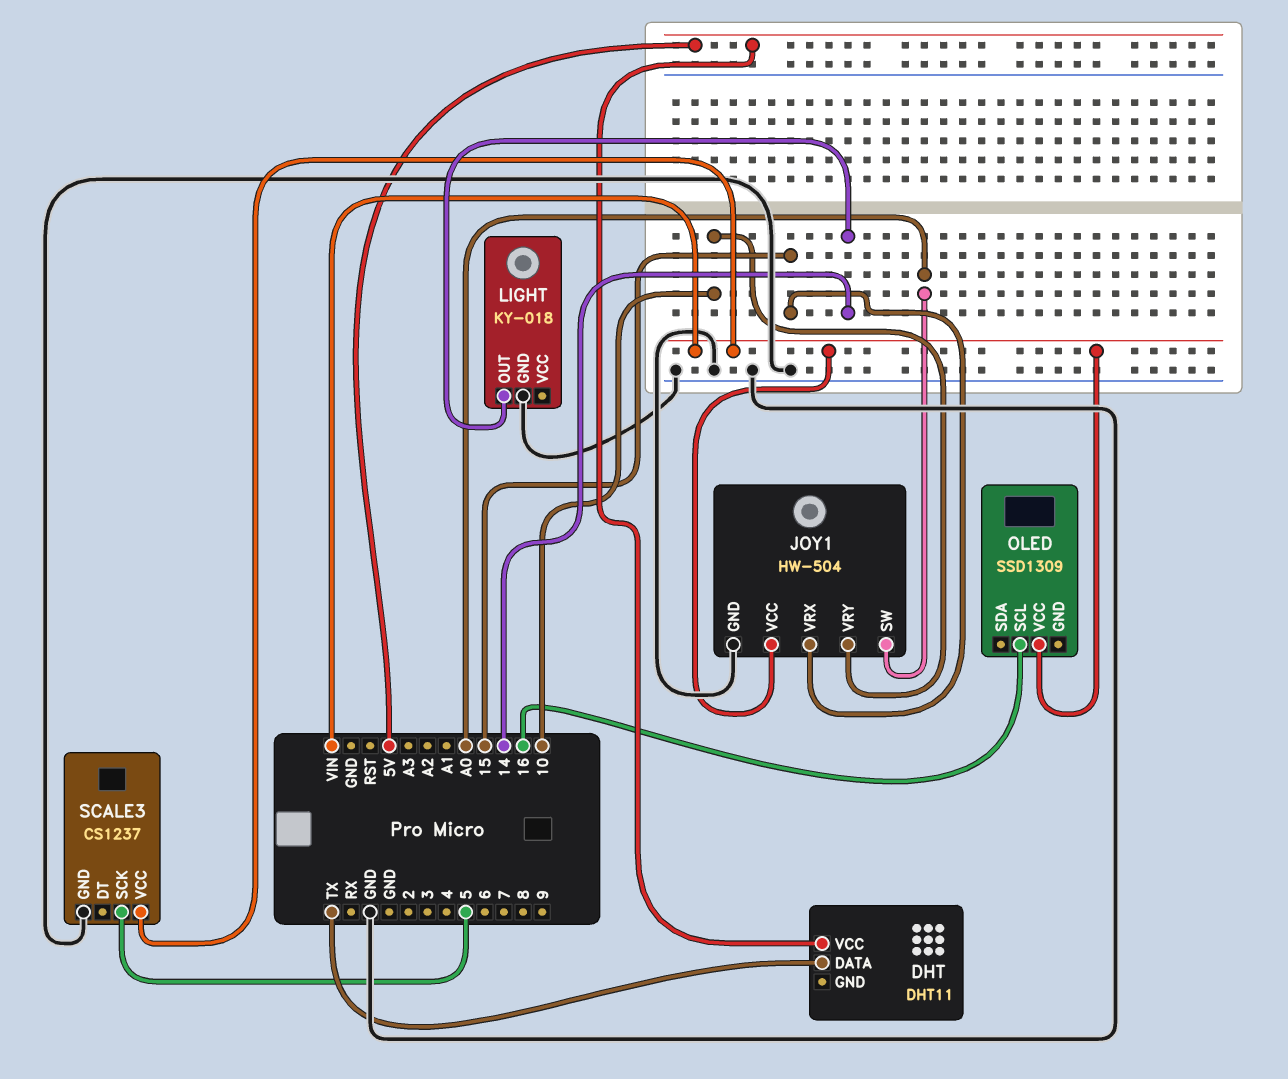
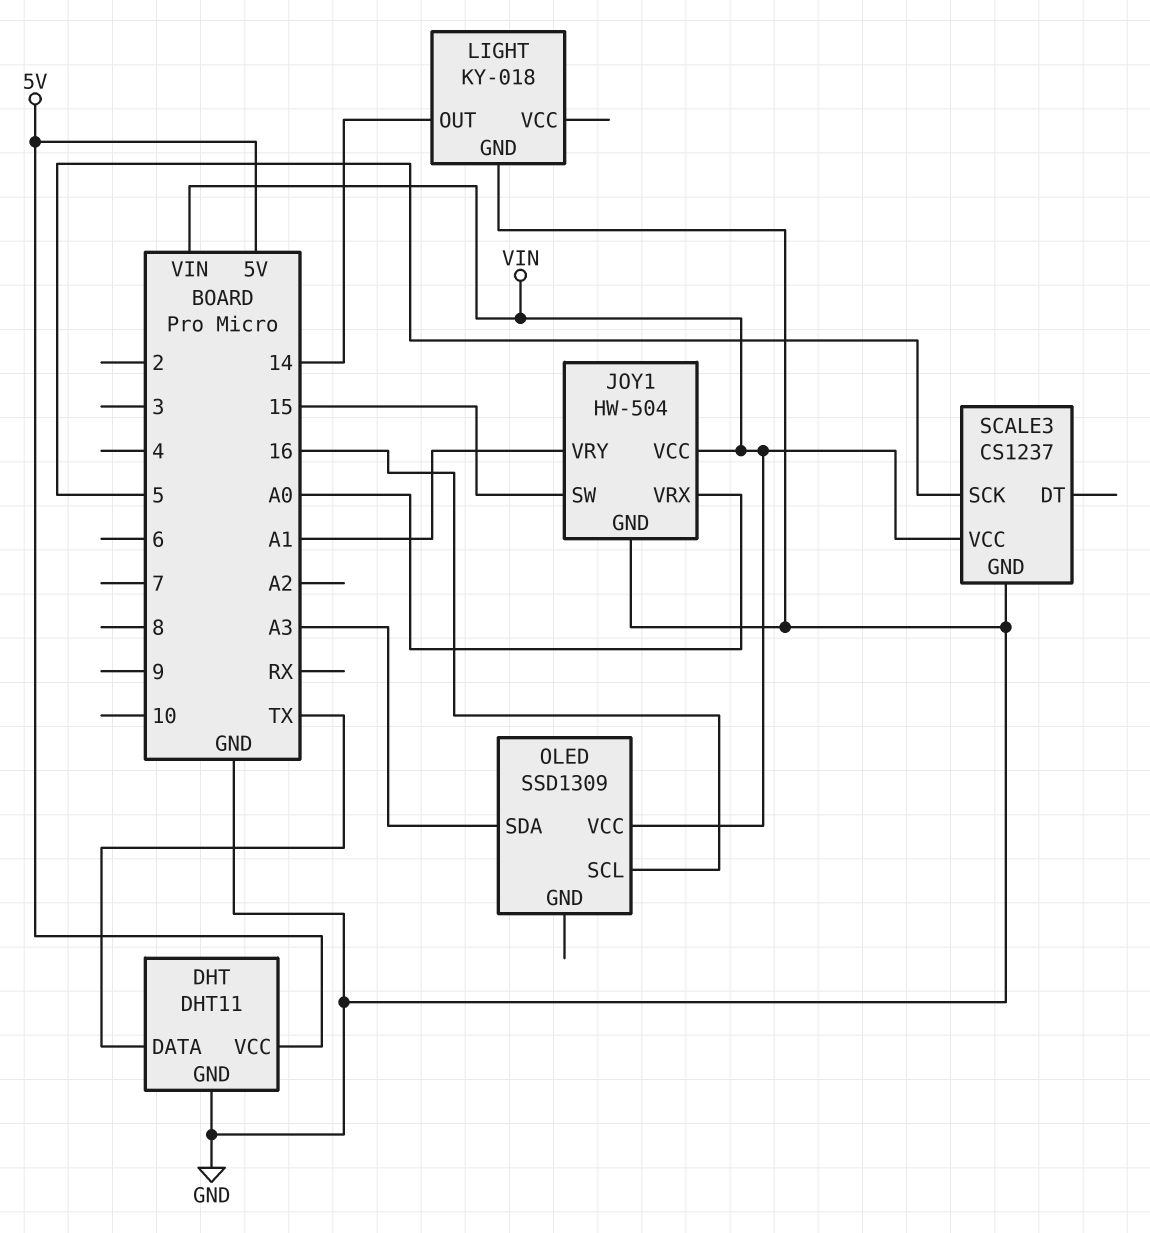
DHT pin GND: none -> GND
JOY1 pin SW: A0 -> 15
JOY1 pin VRX: 15 -> A0
JOY1 pin VRY: 10 -> A1
OLED pin SDA: none -> A3

